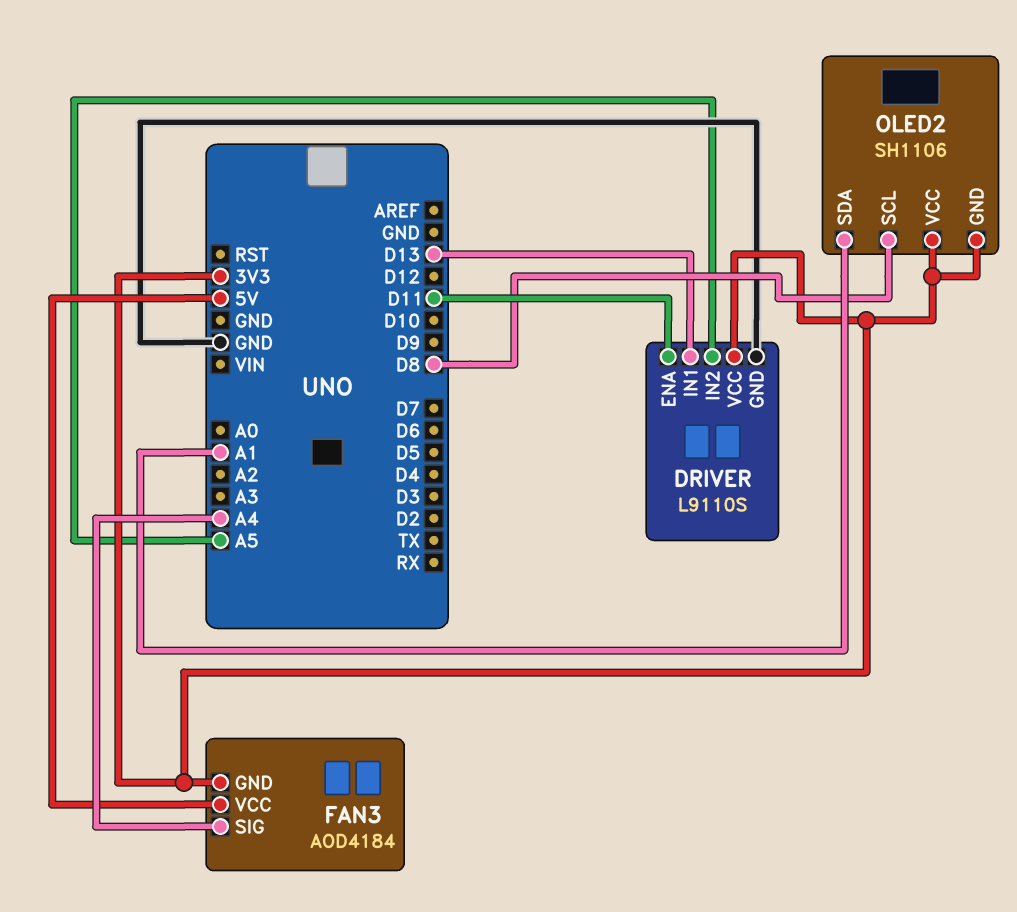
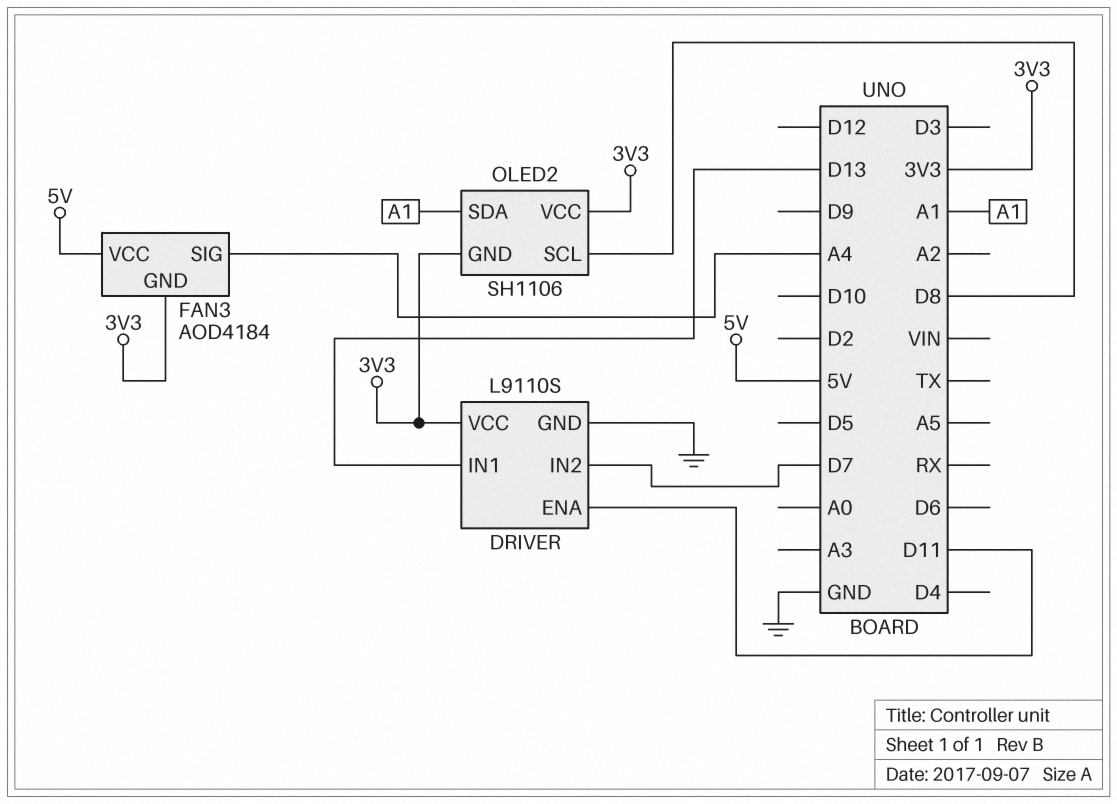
DRIVER pin IN2: A5 -> D7

